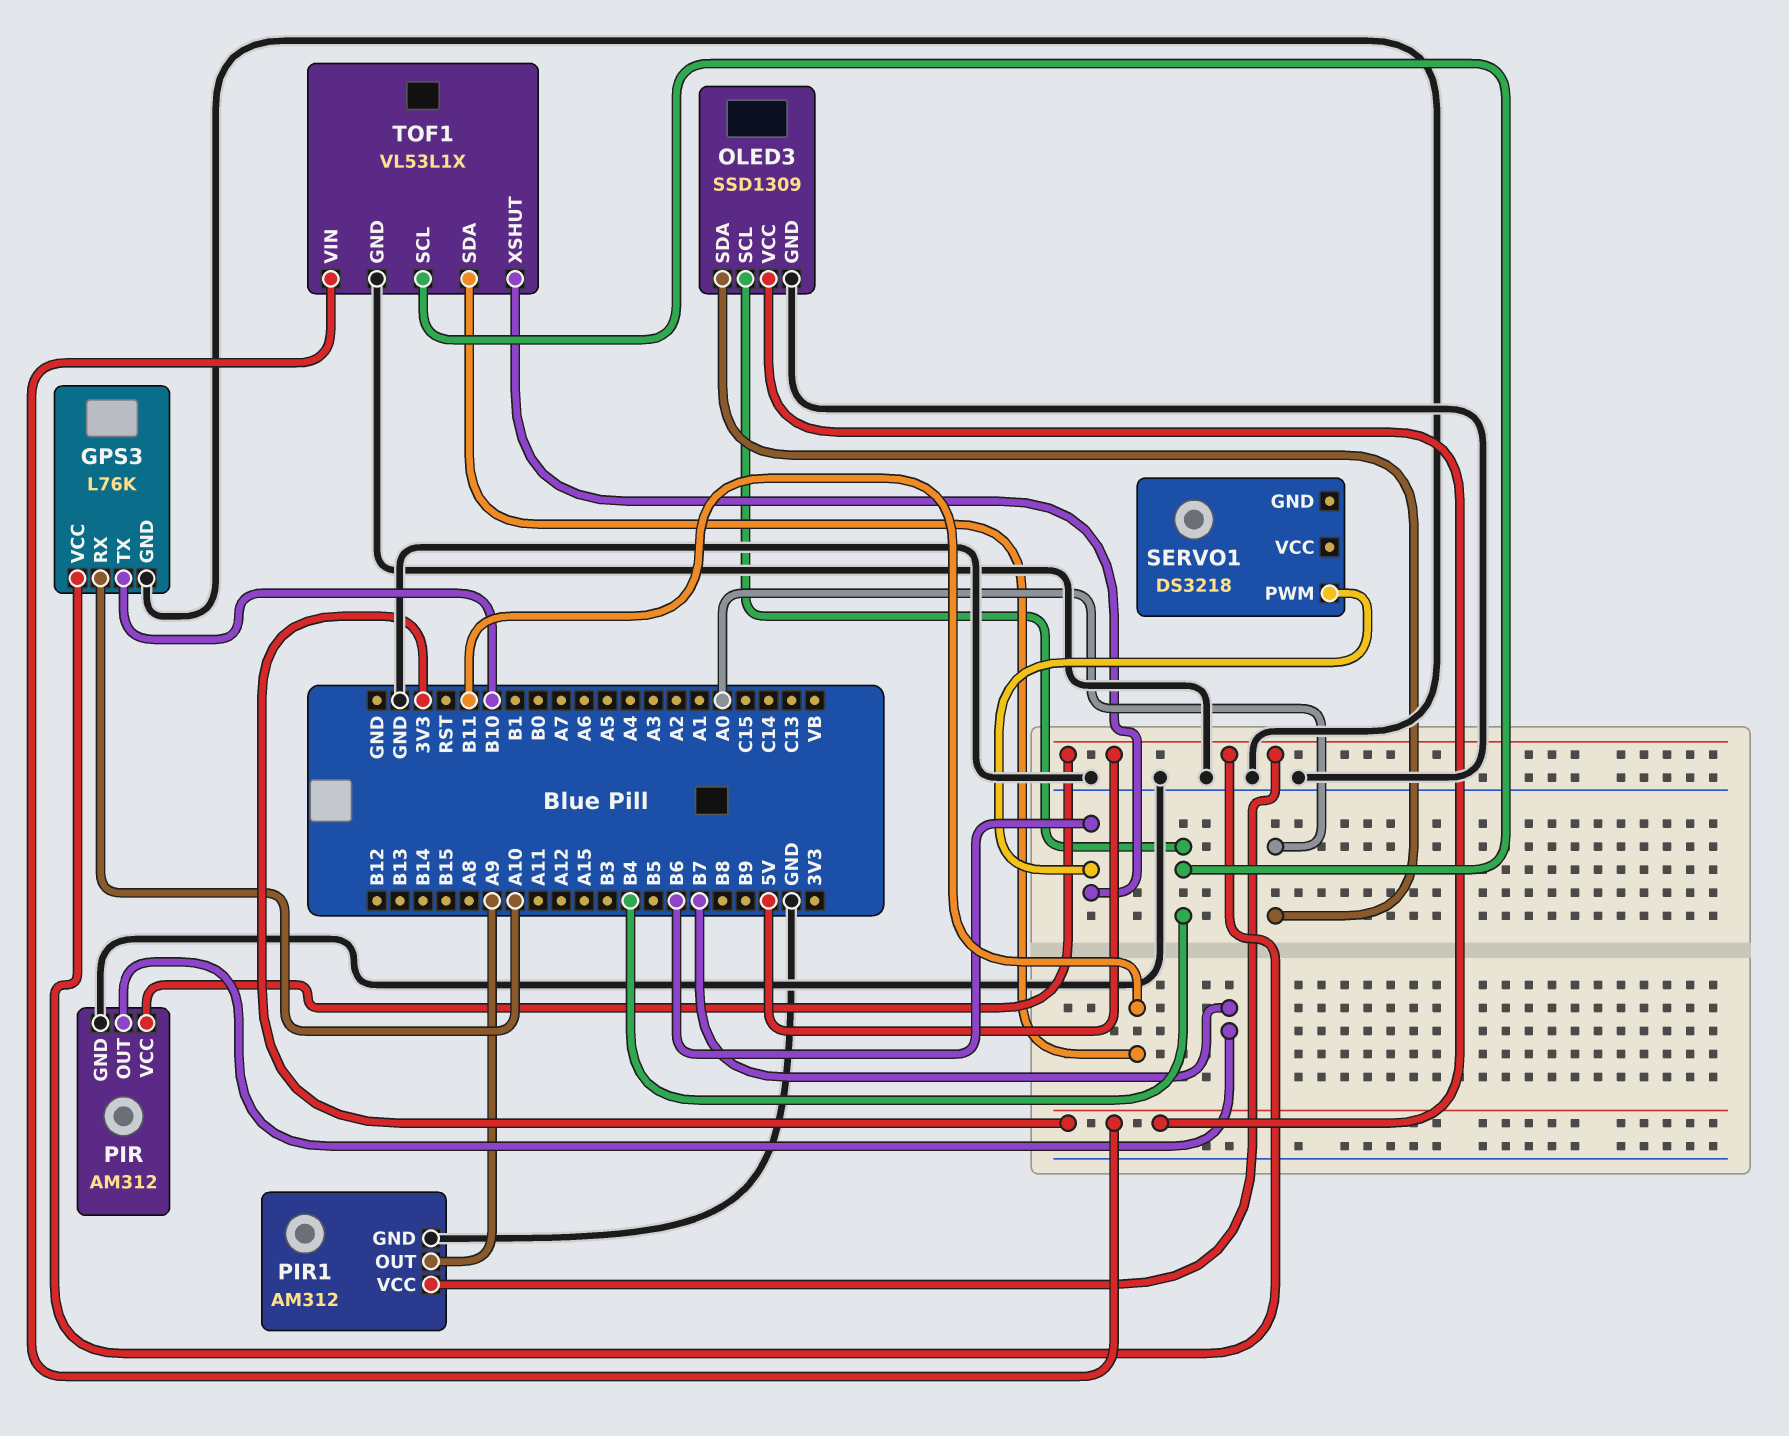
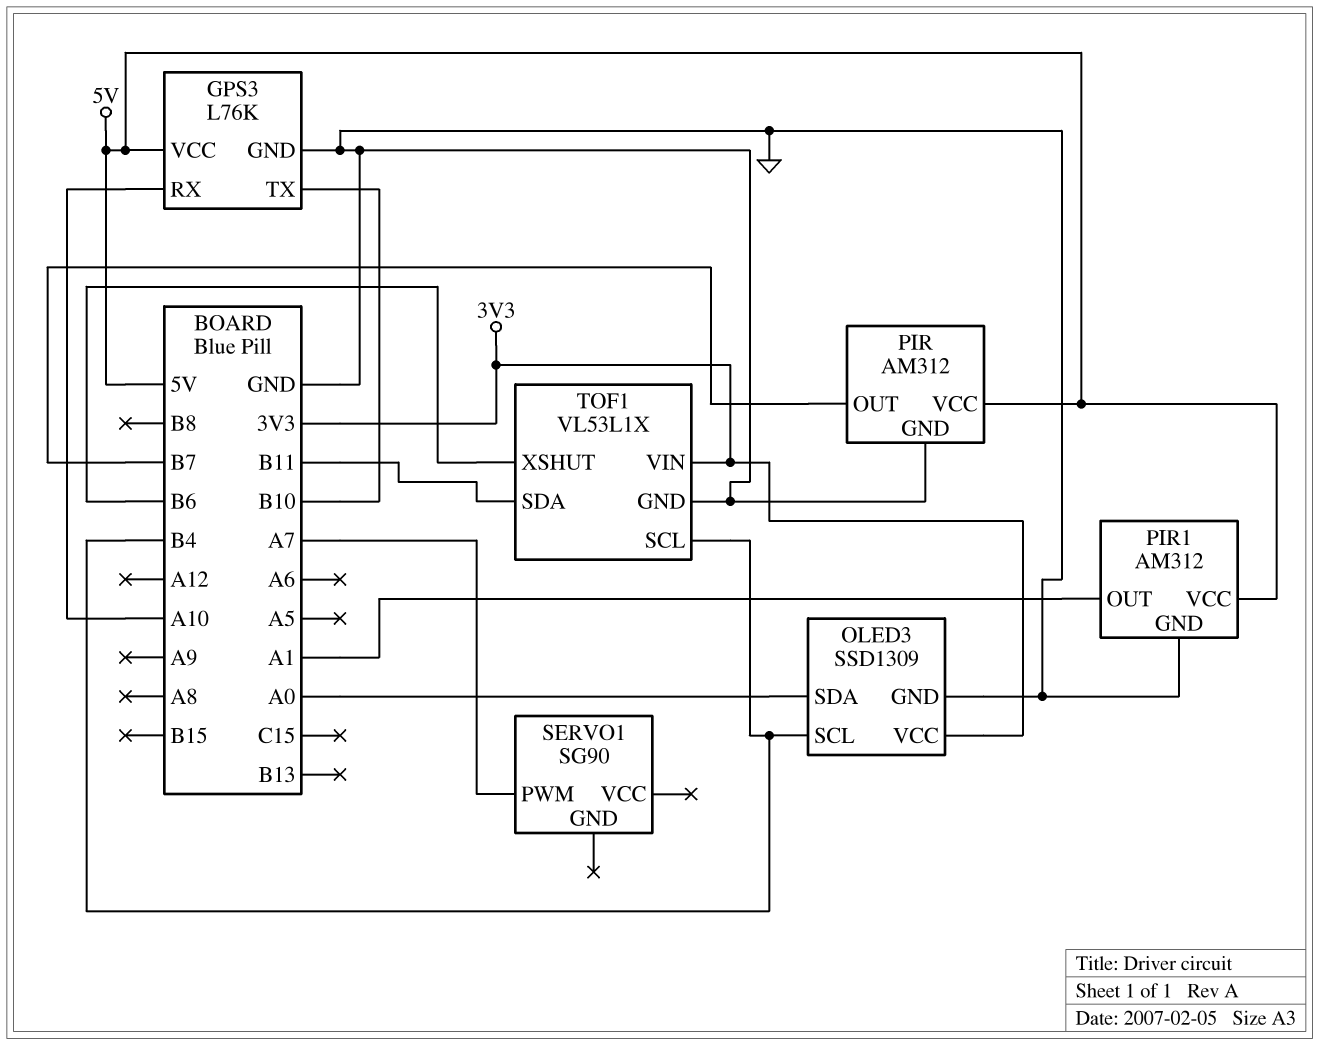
PIR1 pin OUT: A9 -> A1
SERVO1: DS3218 -> SG90
SERVO1 pin PWM: B6 -> A7

